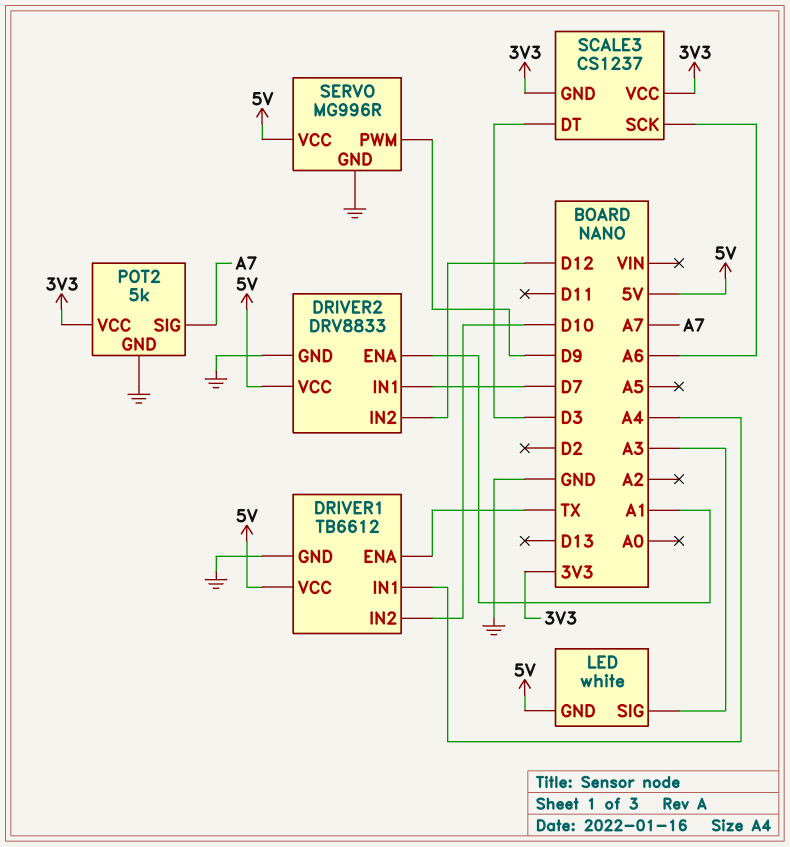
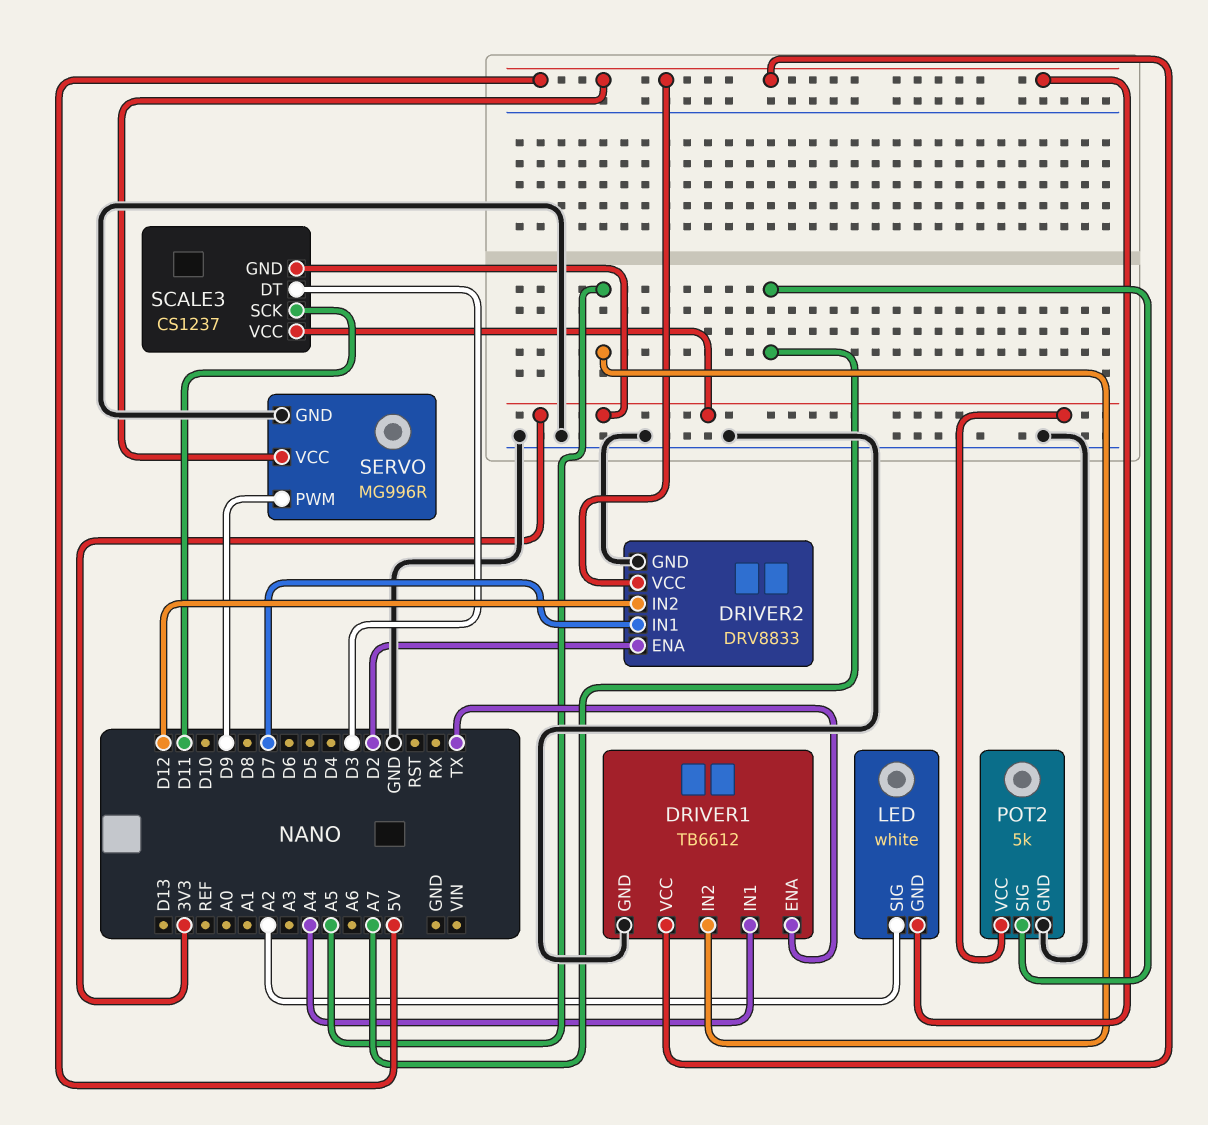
DRIVER1 pin IN2: D10 -> A5
DRIVER2 pin ENA: A1 -> D2
LED pin SIG: A3 -> A2
SCALE3 pin SCK: A6 -> D11

